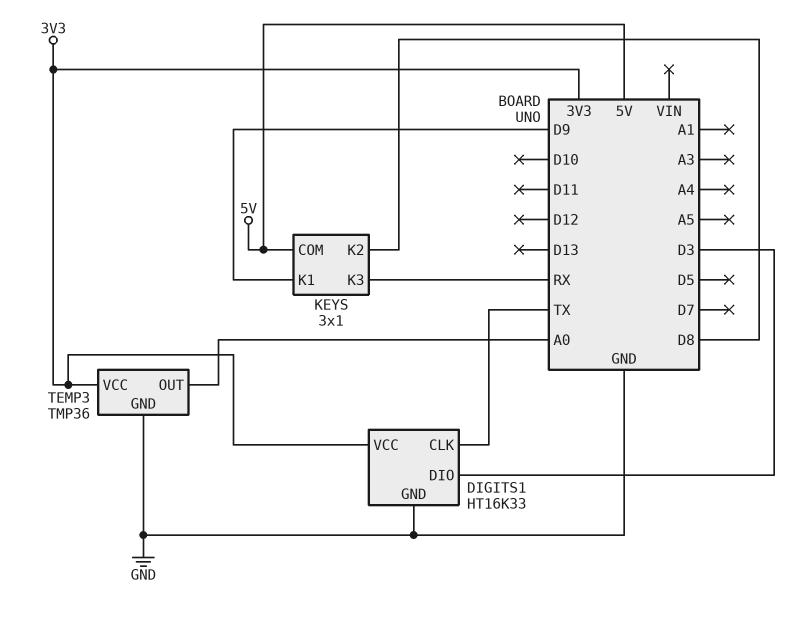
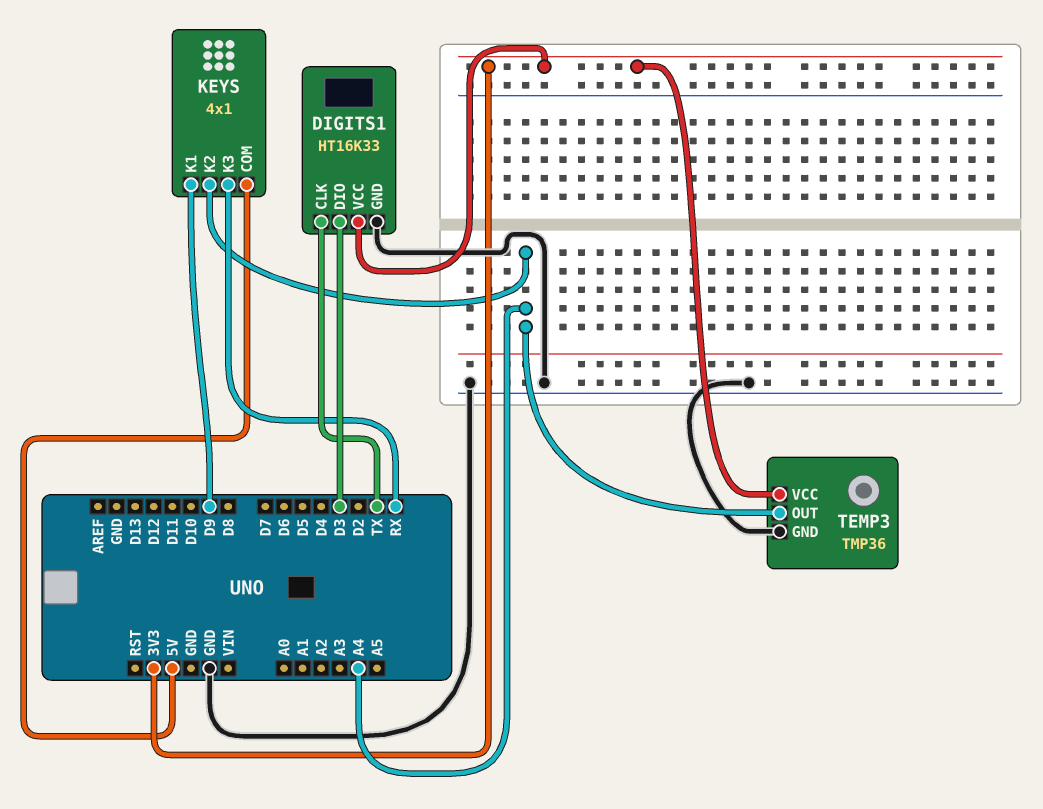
KEYS: 3x1 -> 4x1
KEYS pin K2: D8 -> A4
TEMP3 pin OUT: A0 -> A4

